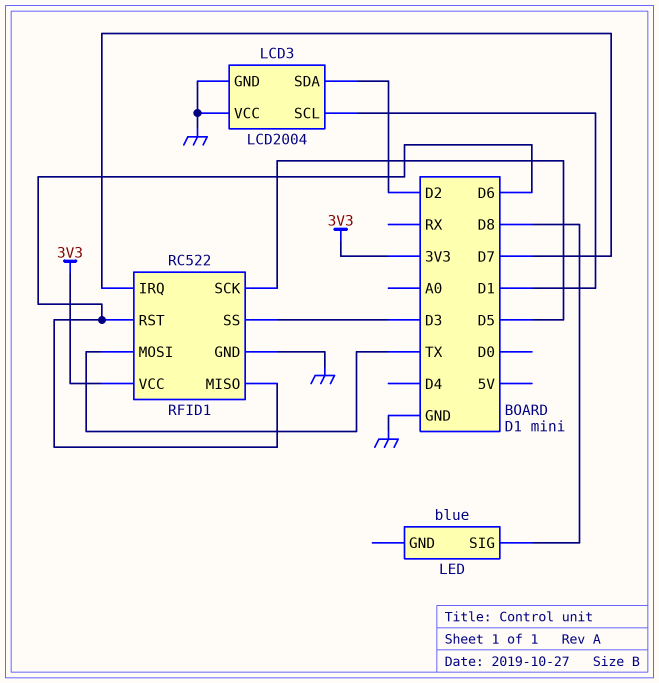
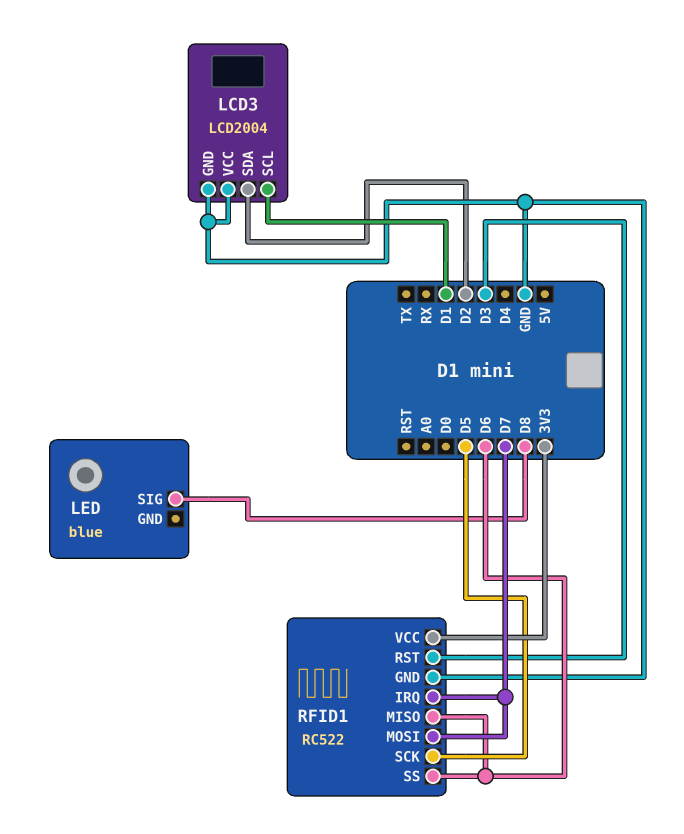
RFID1 pin MOSI: TX -> D7
RFID1 pin RST: D6 -> D3
RFID1 pin SS: D3 -> D6

